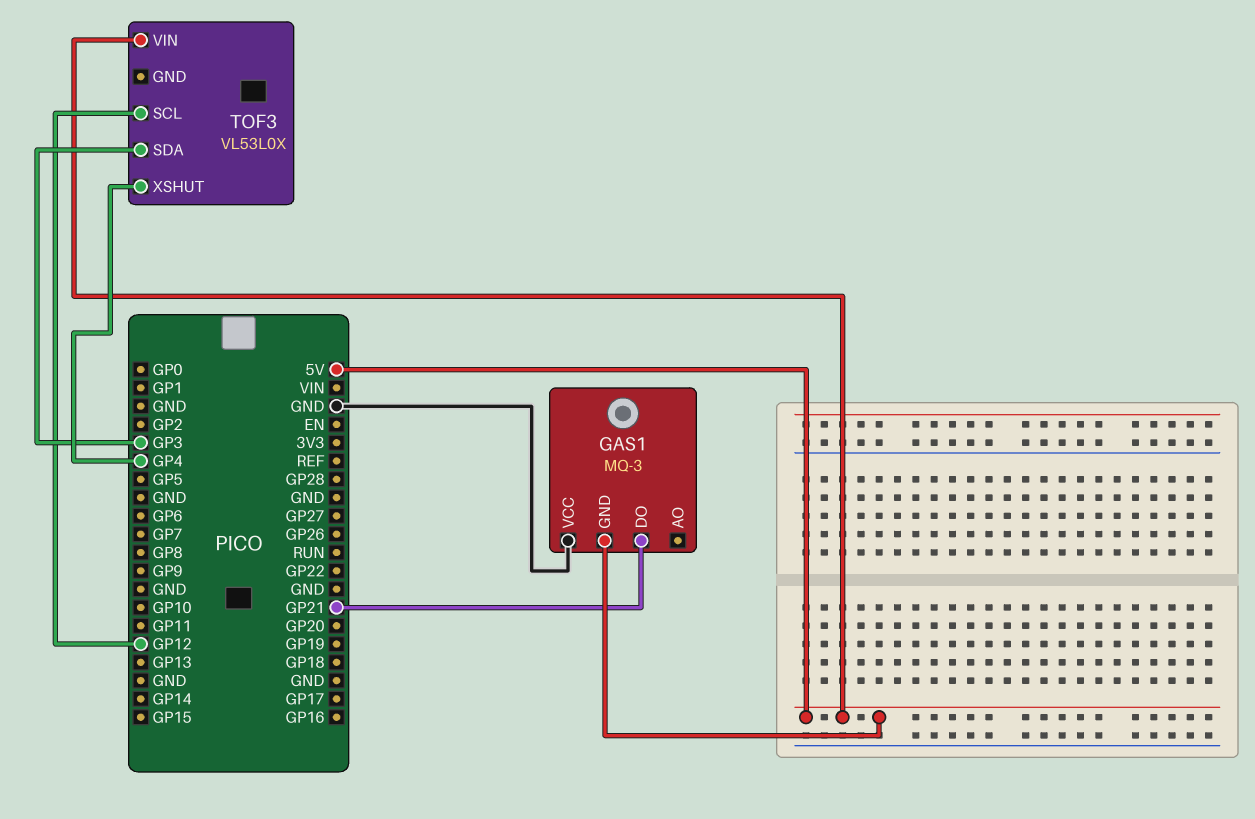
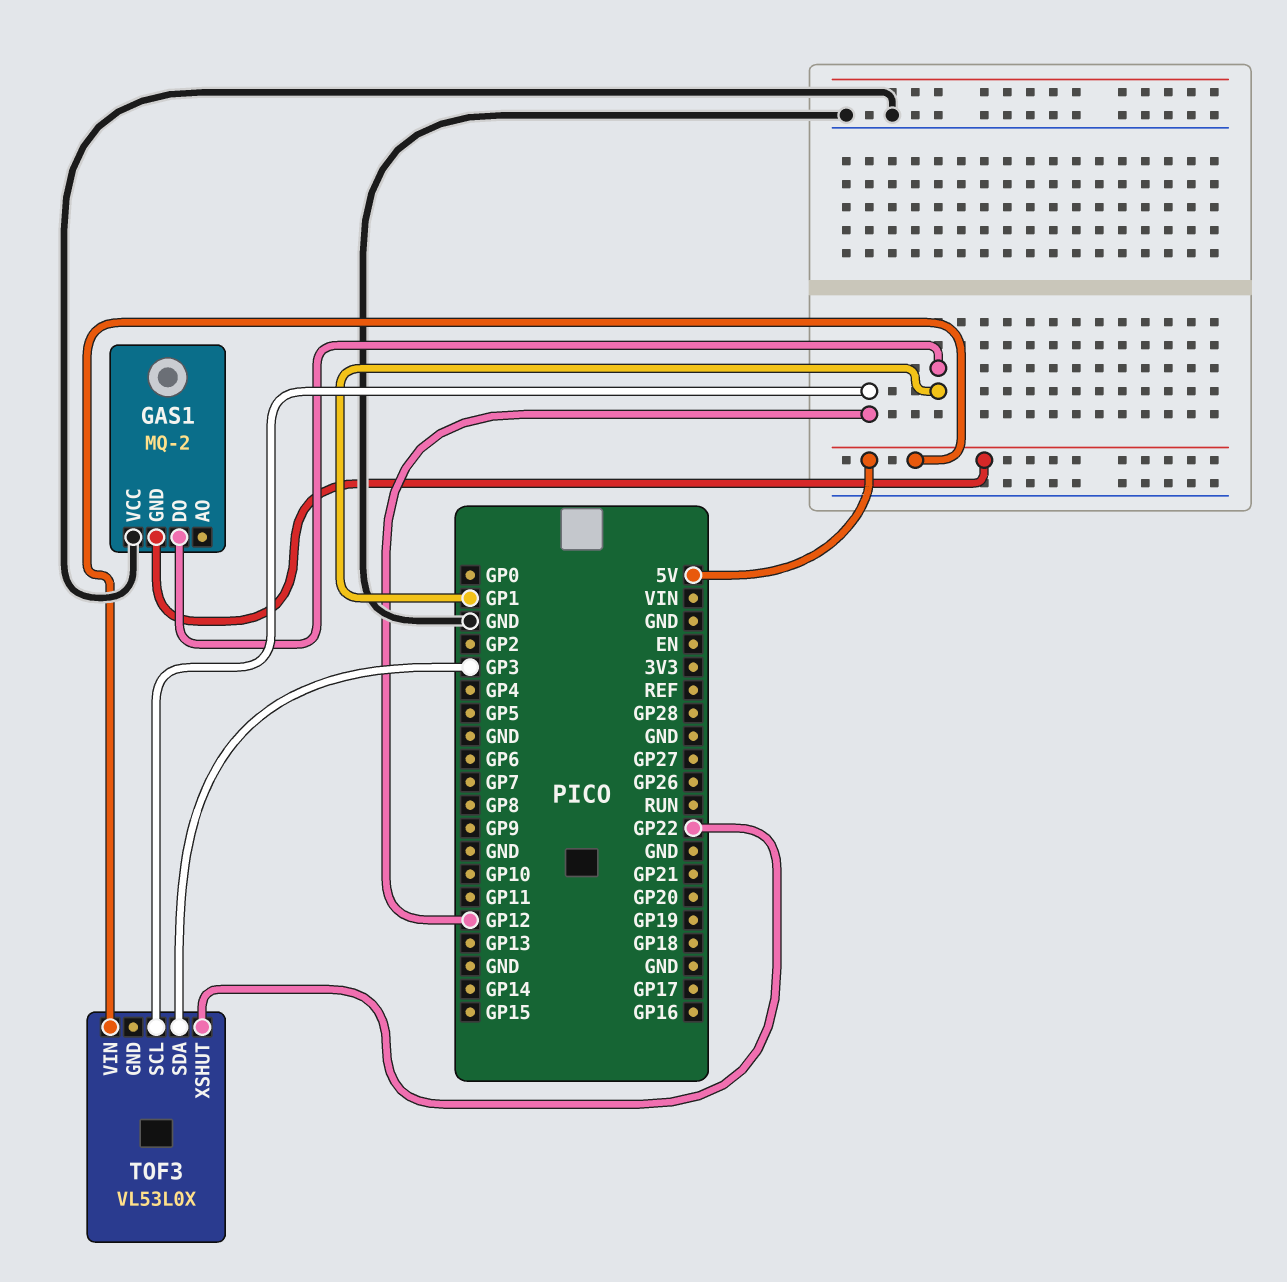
GAS1: MQ-3 -> MQ-2
GAS1 pin DO: GP21 -> GP1
TOF3 pin XSHUT: GP4 -> GP22

